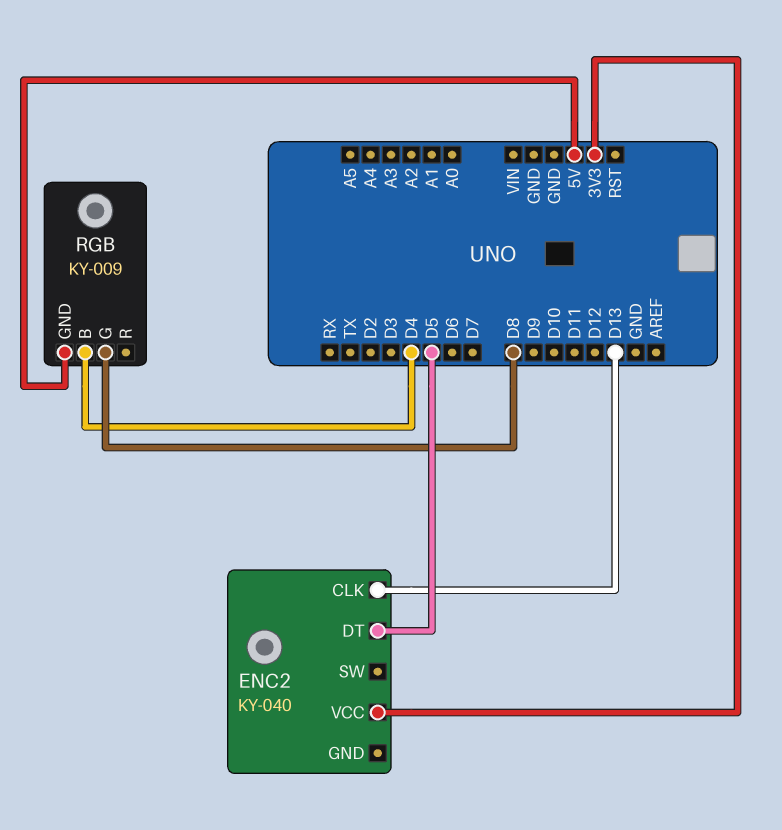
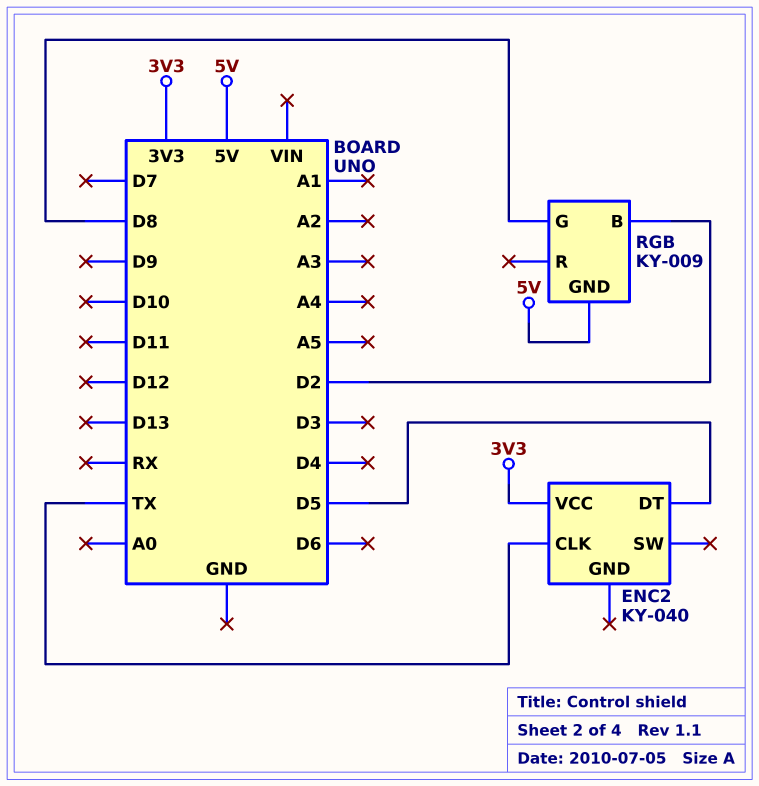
ENC2 pin CLK: D13 -> TX
RGB pin B: D4 -> D2

